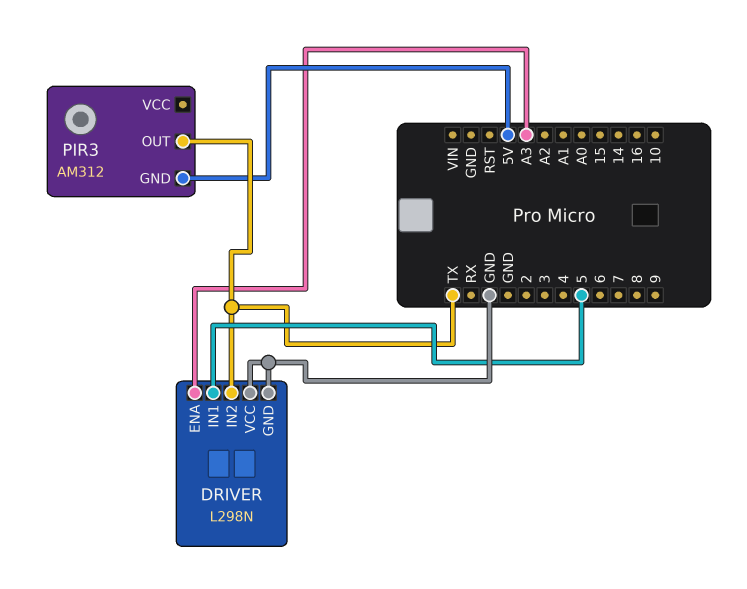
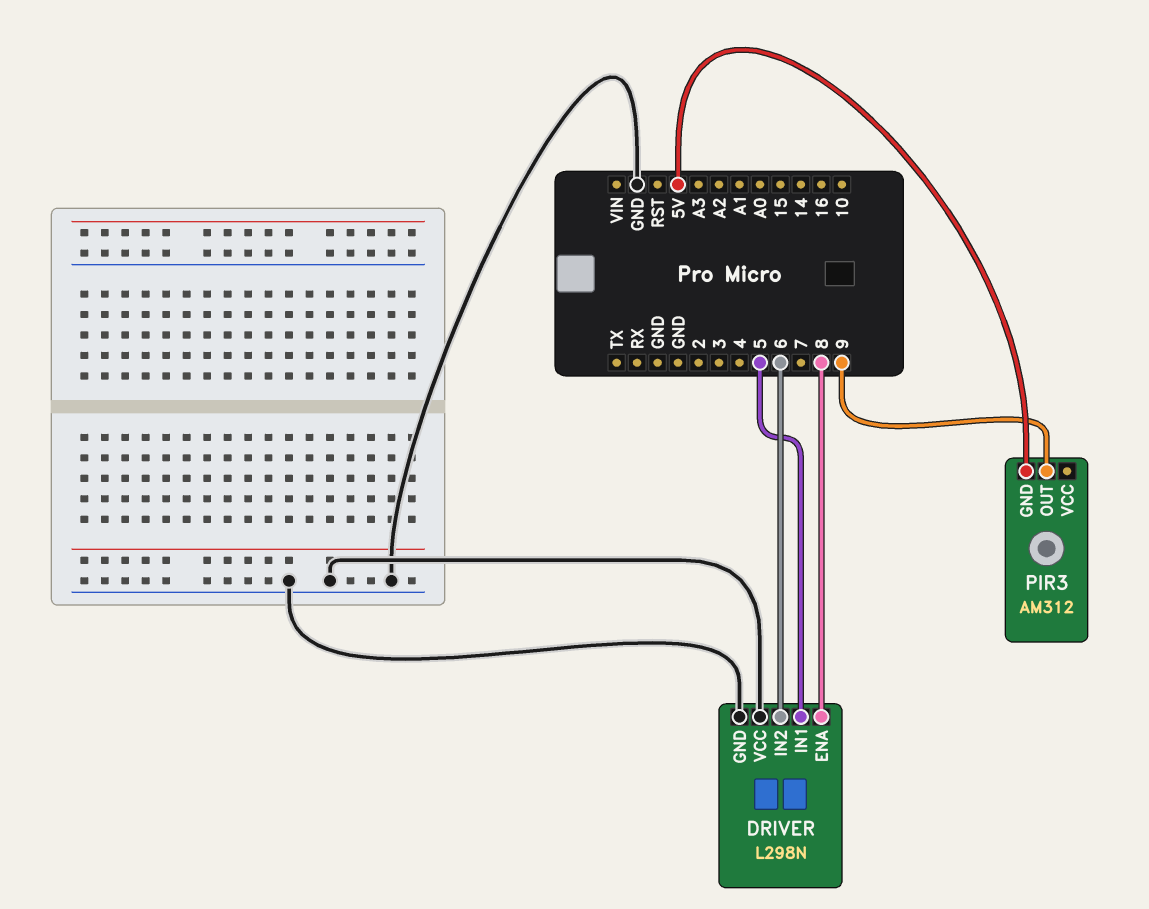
DRIVER pin ENA: A3 -> 8
DRIVER pin IN2: TX -> 6
PIR3 pin OUT: TX -> 9

